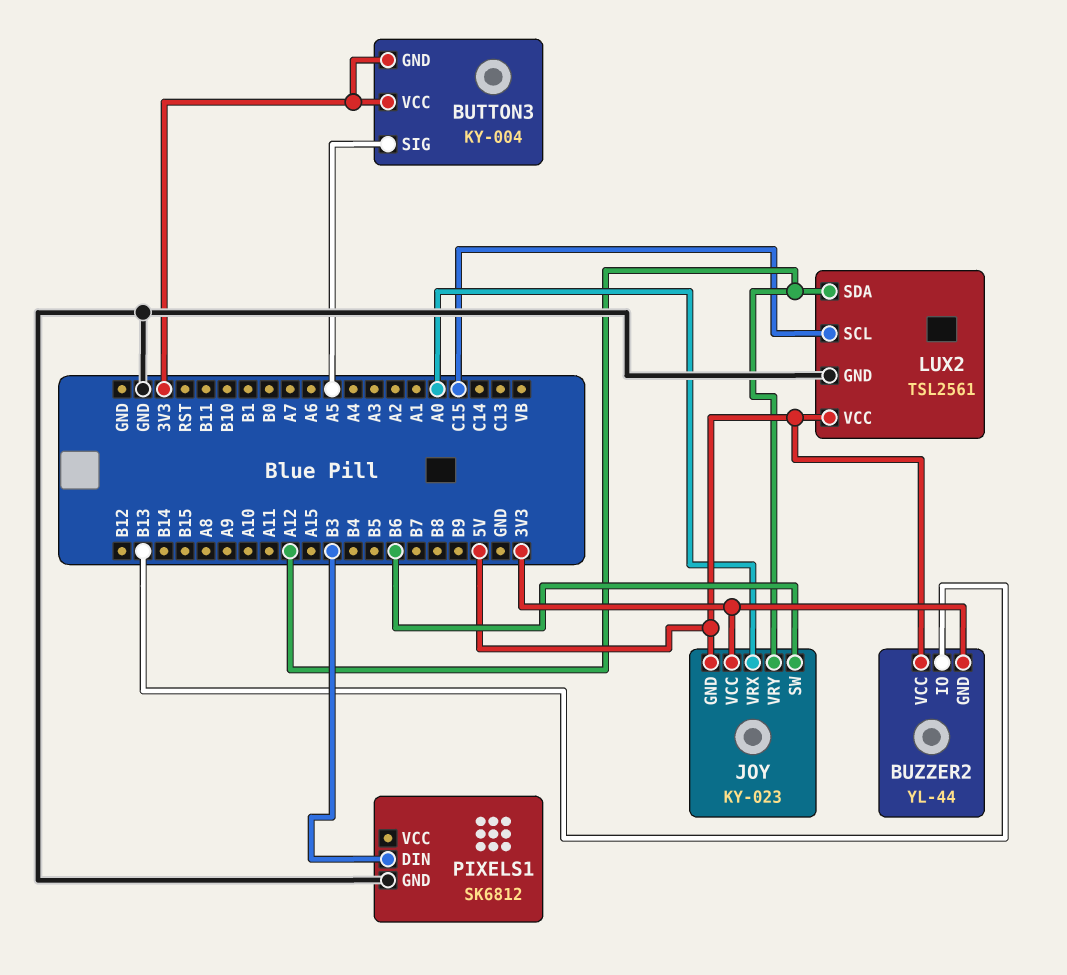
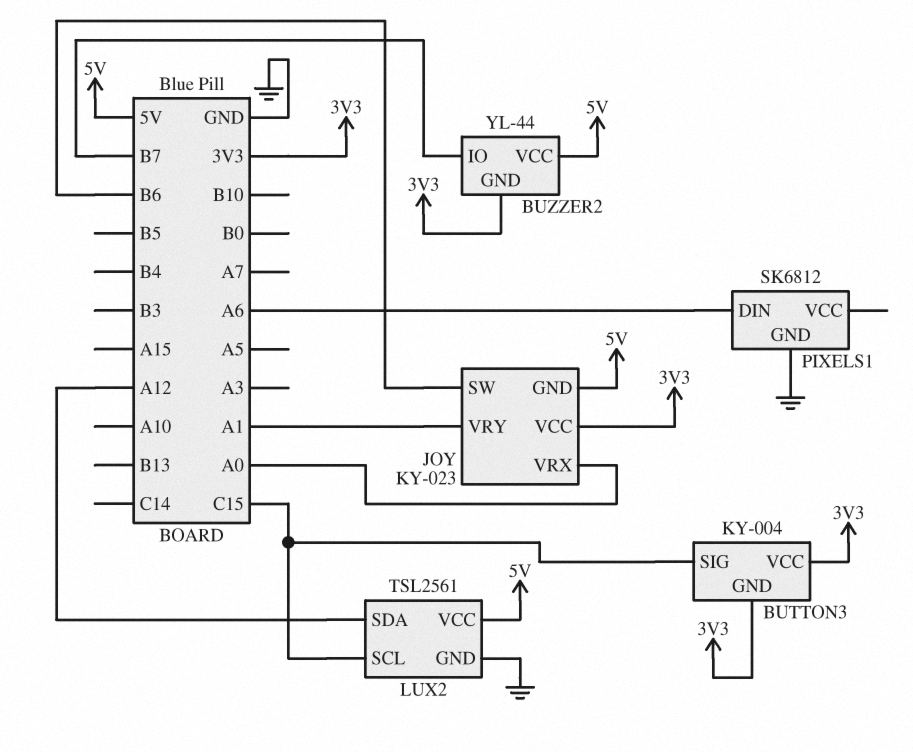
BUTTON3 pin SIG: A5 -> C15
BUZZER2 pin IO: B13 -> B7
JOY pin VRY: A12 -> A1
PIXELS1 pin DIN: B3 -> A6

